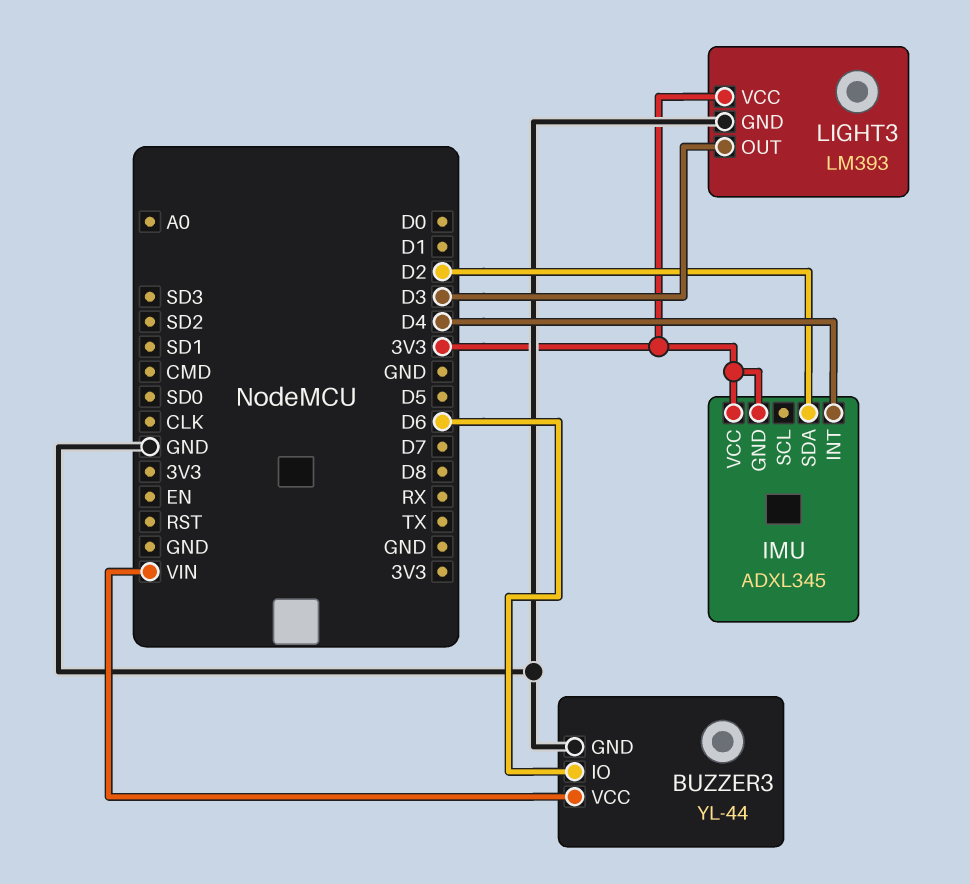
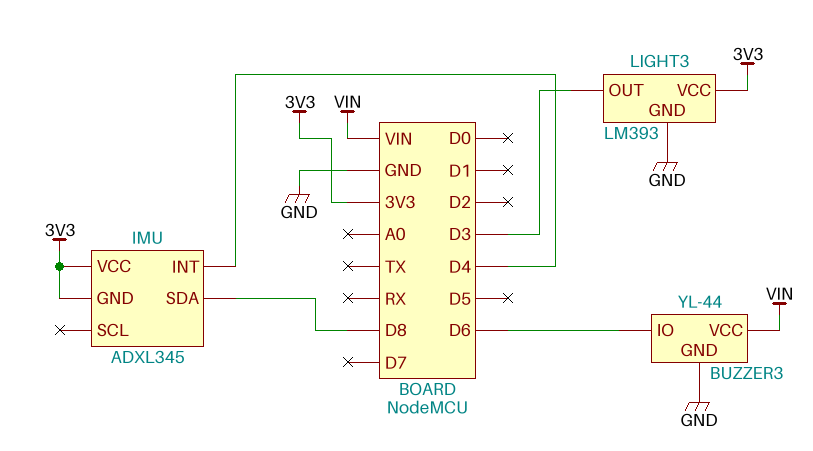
IMU pin SDA: D2 -> D8

